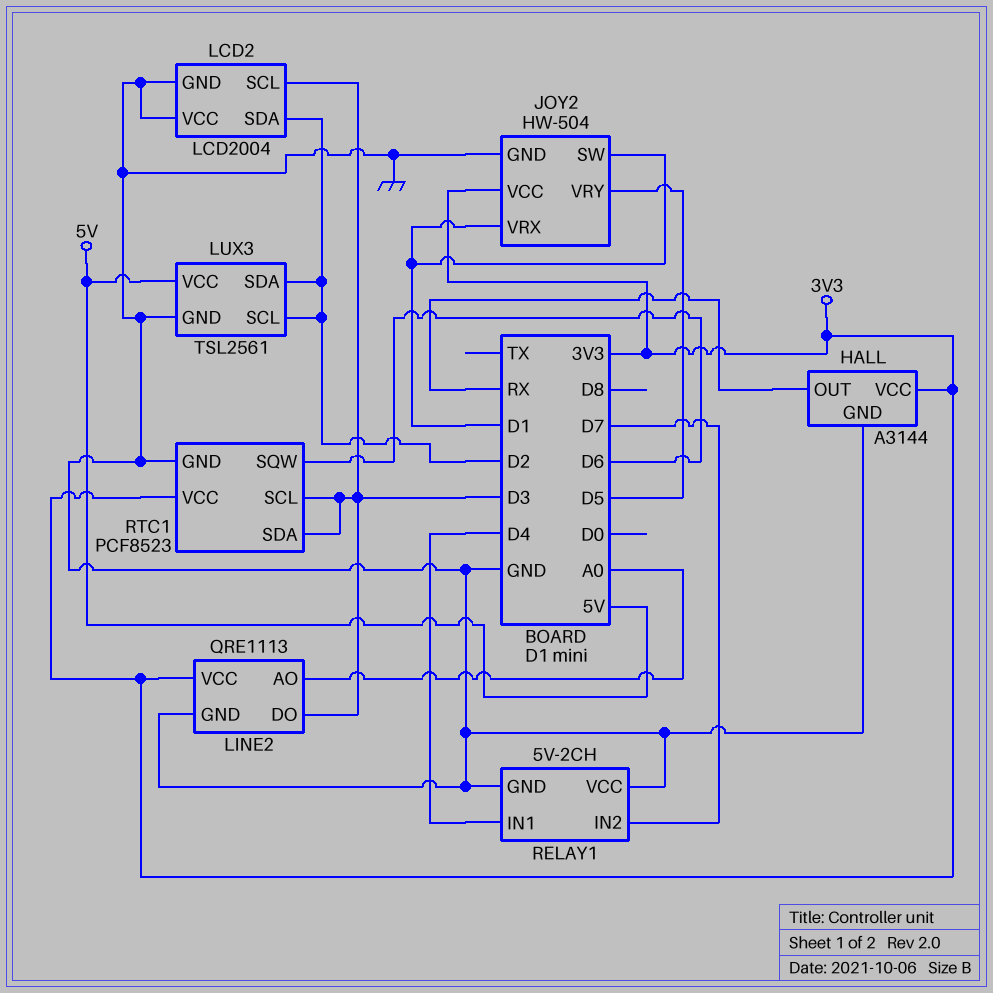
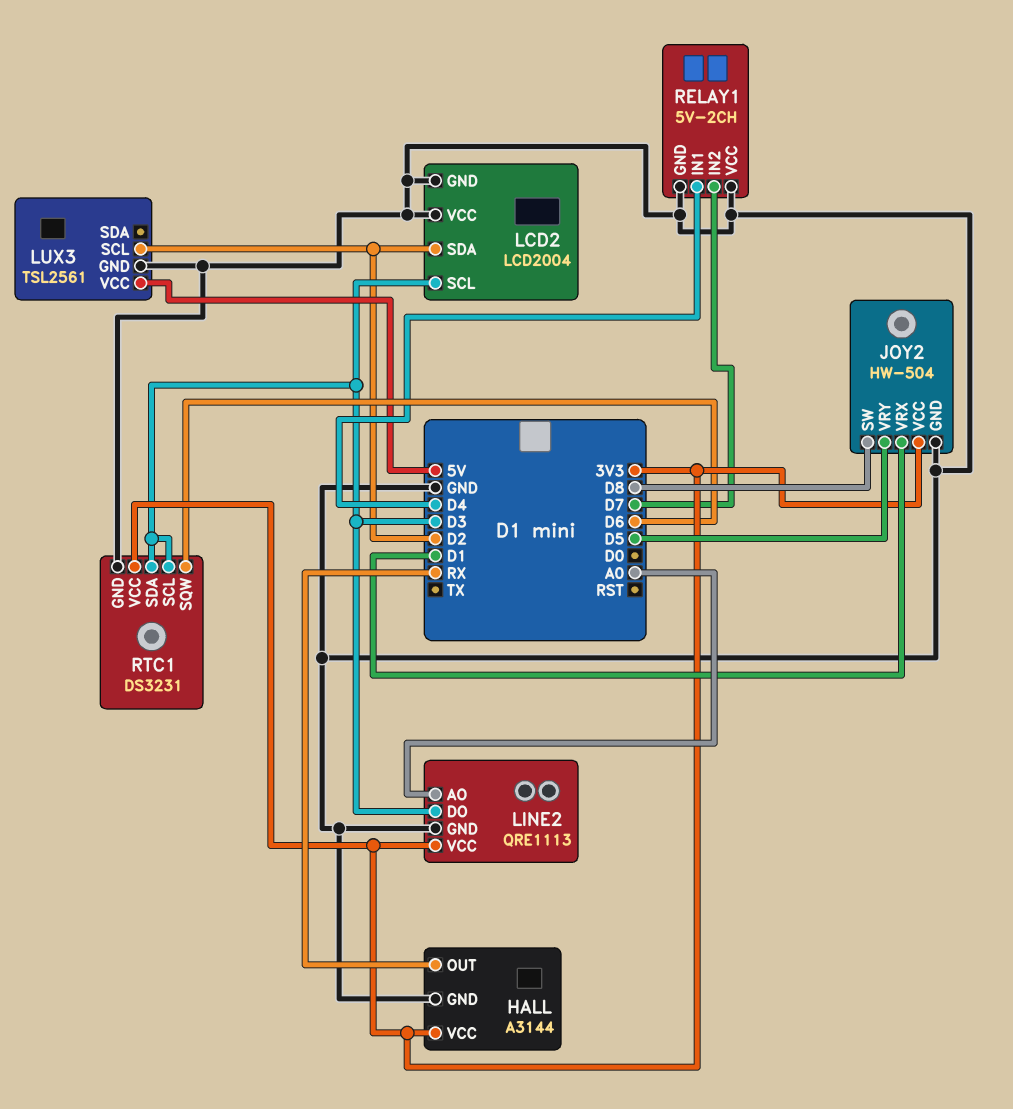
JOY2 pin SW: D1 -> D8
LUX3 pin SDA: D2 -> none
RTC1: PCF8523 -> DS3231

